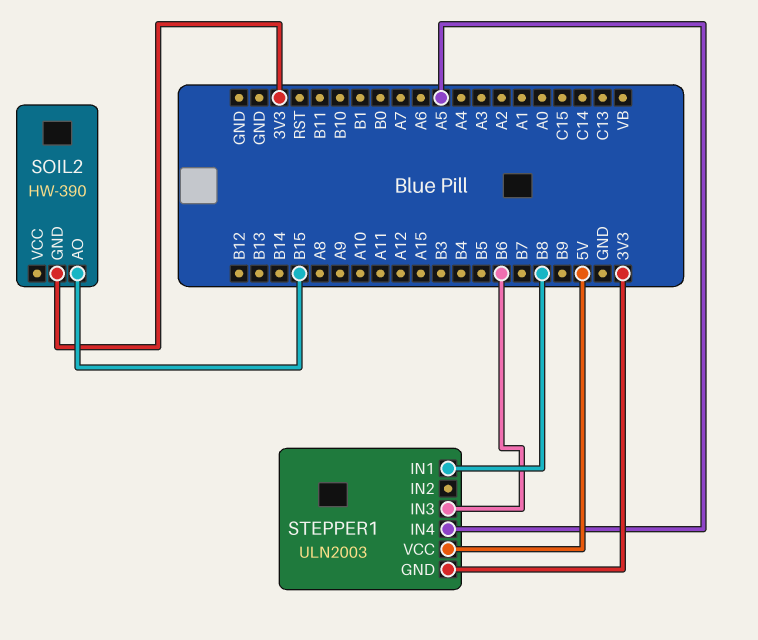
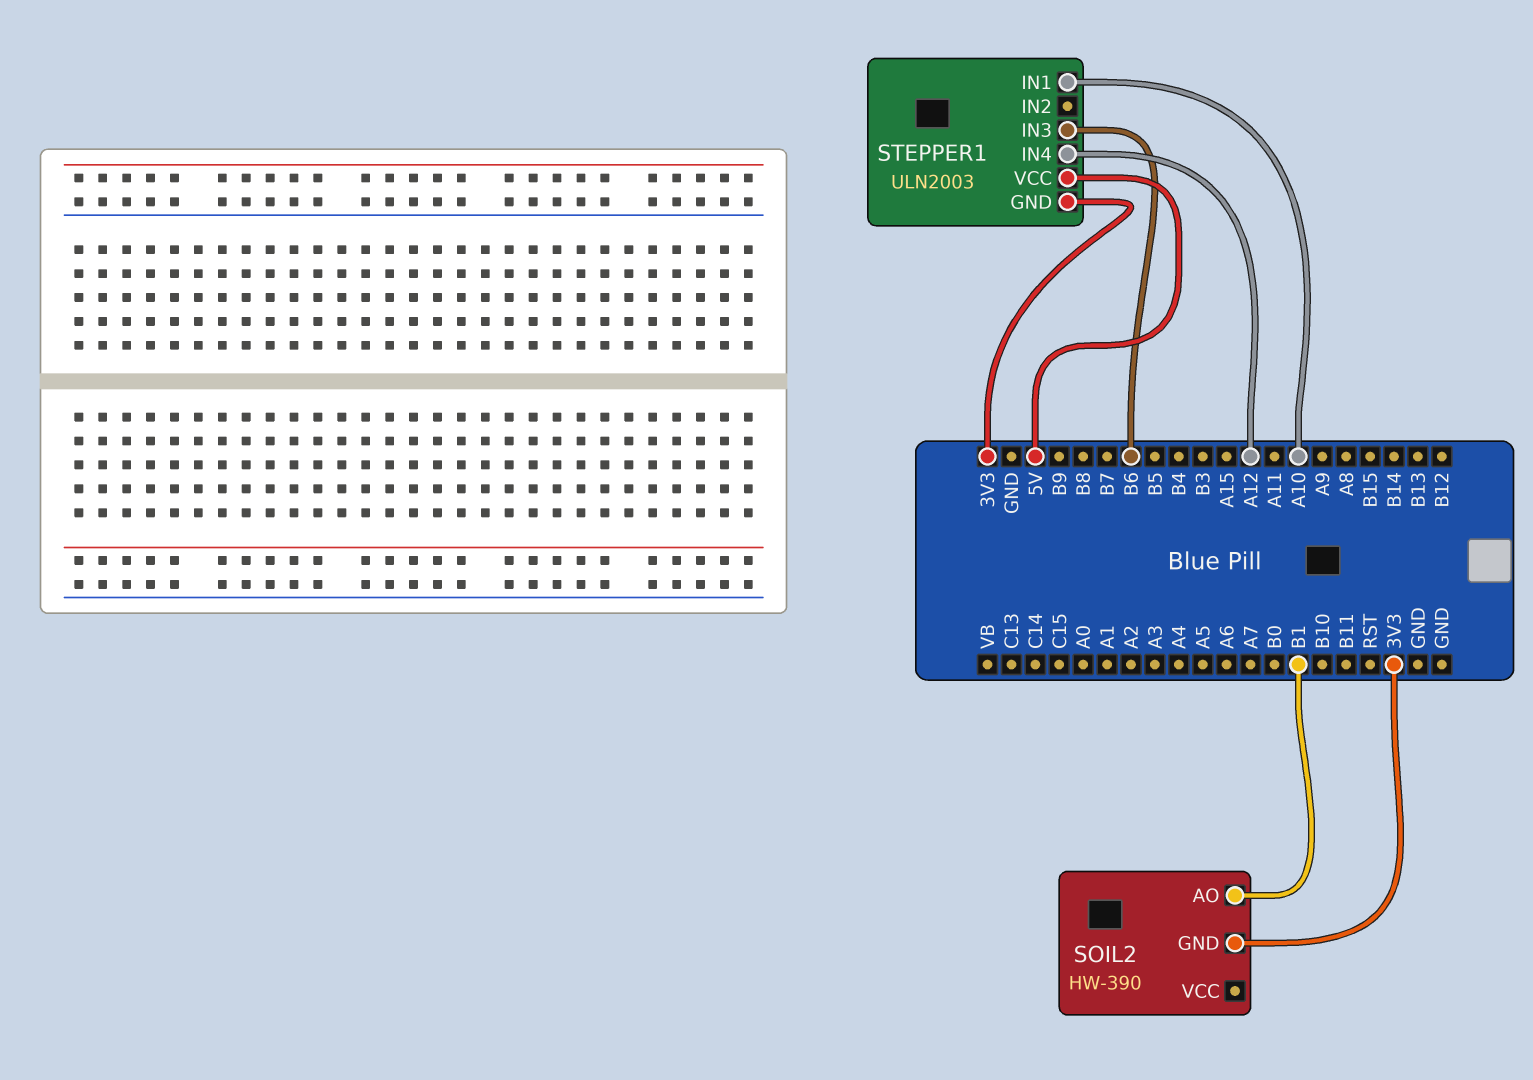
SOIL2 pin AO: B15 -> B1
STEPPER1 pin IN1: B8 -> A10
STEPPER1 pin IN4: A5 -> A12

